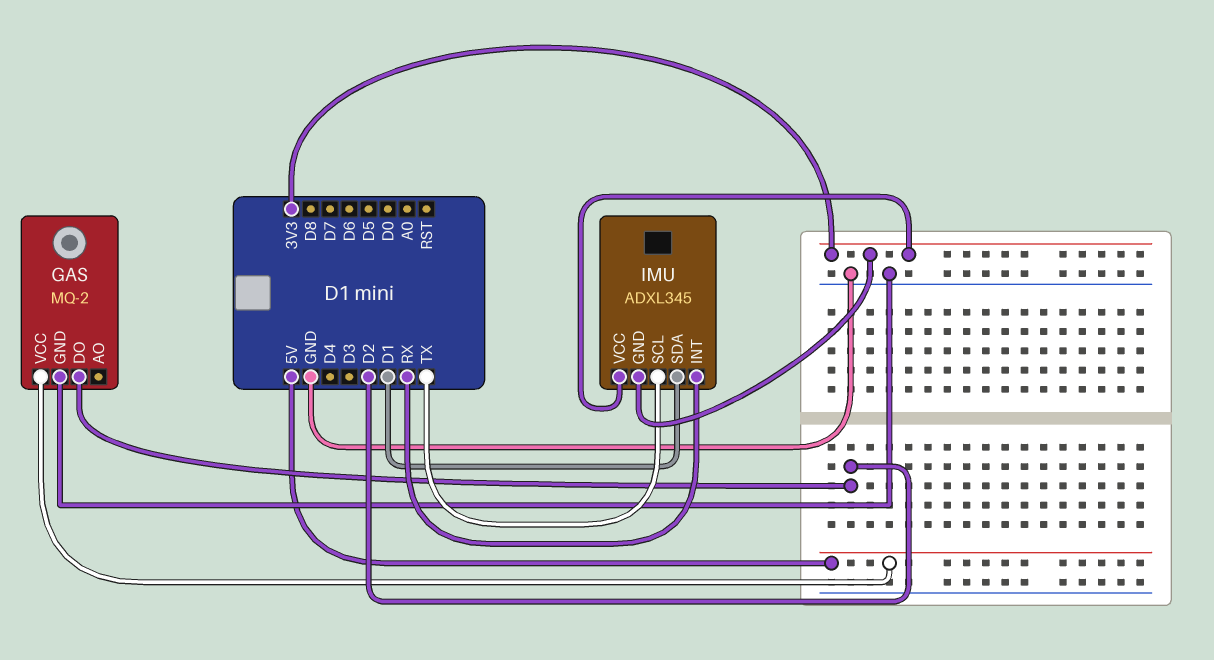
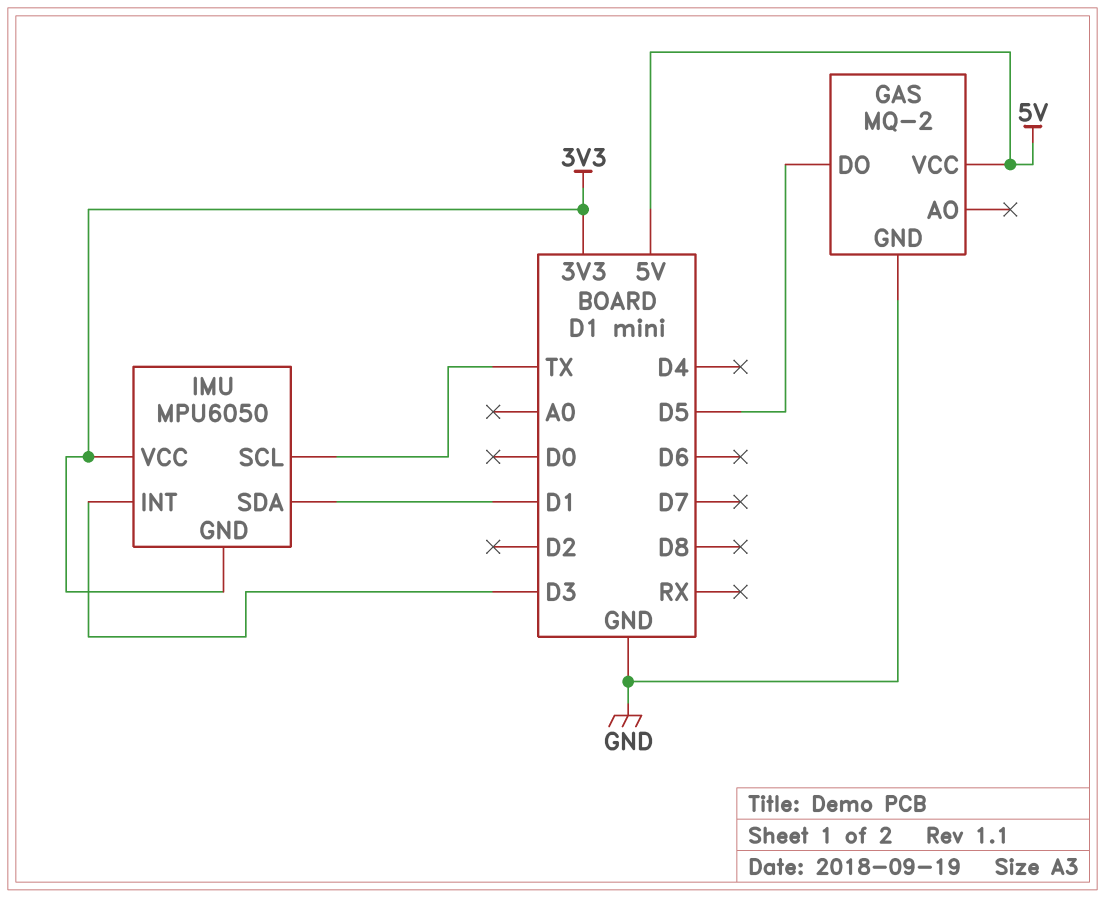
GAS pin DO: D2 -> D5
IMU: ADXL345 -> MPU6050
IMU pin INT: RX -> D3

